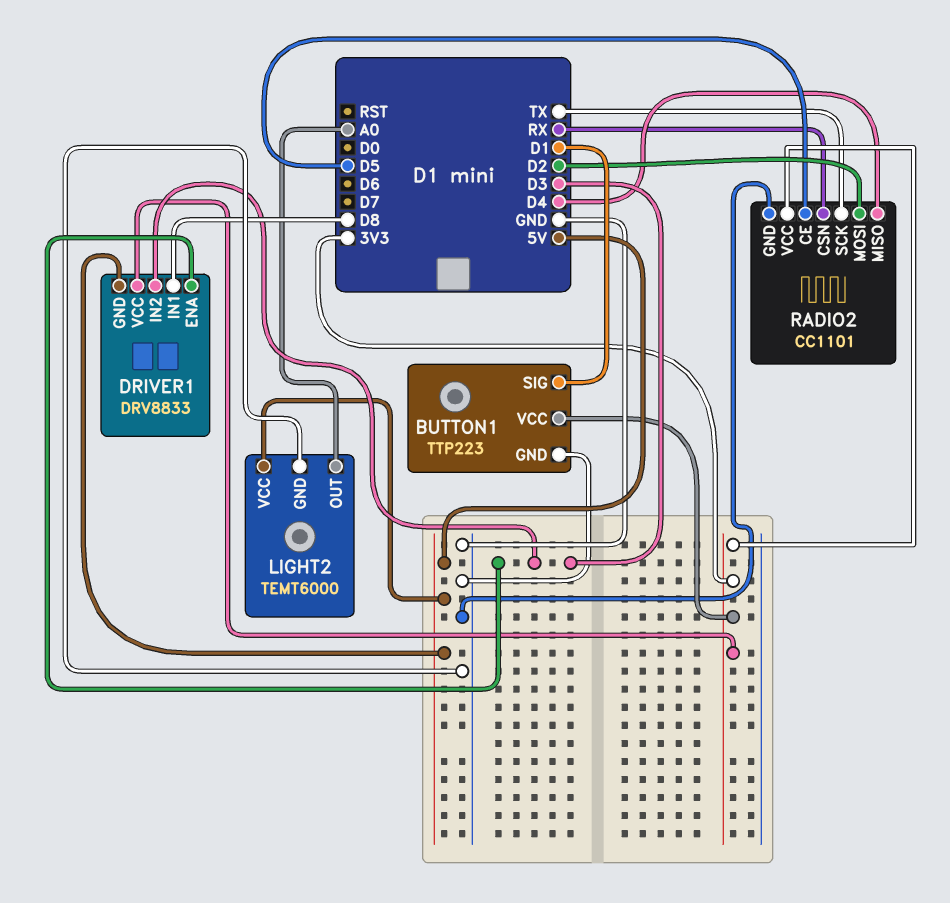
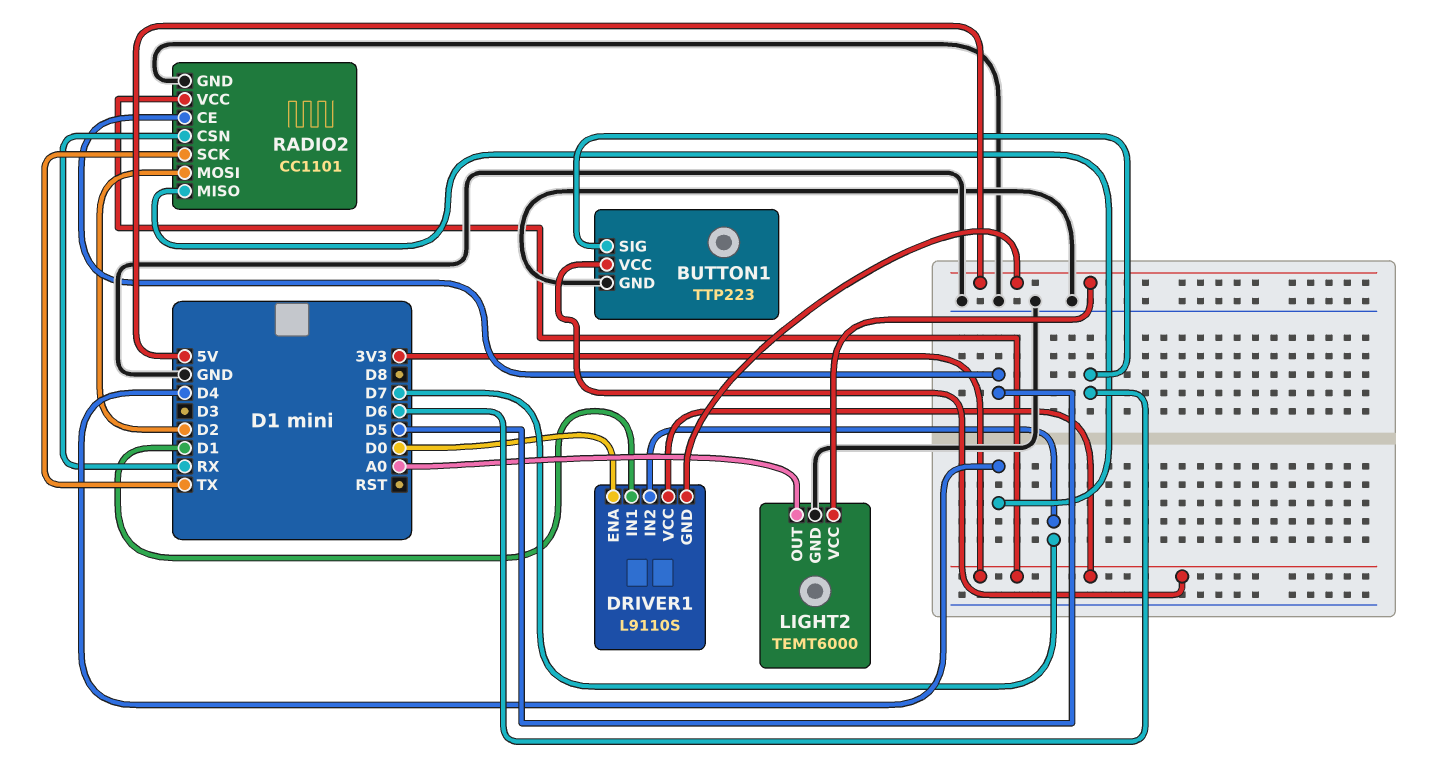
BUTTON1 pin SIG: D1 -> D6
DRIVER1: DRV8833 -> L9110S
DRIVER1 pin ENA: D3 -> D0
DRIVER1 pin IN1: D8 -> D1
DRIVER1 pin IN2: D3 -> D7

